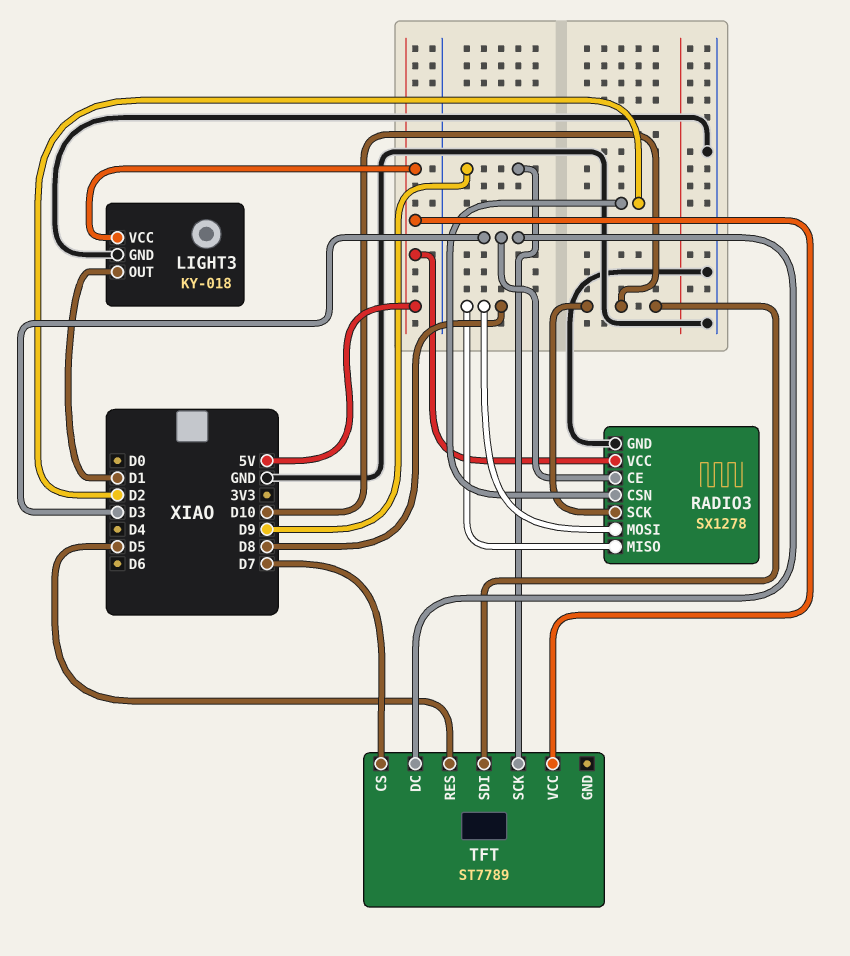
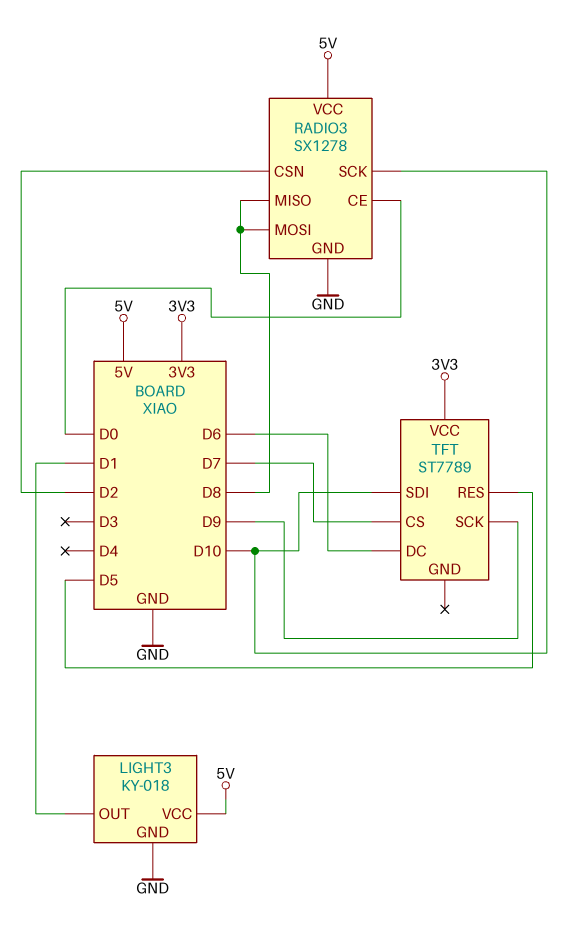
RADIO3 pin CE: D3 -> D0
TFT pin DC: D3 -> D6
TFT pin VCC: 5V -> 3V3

